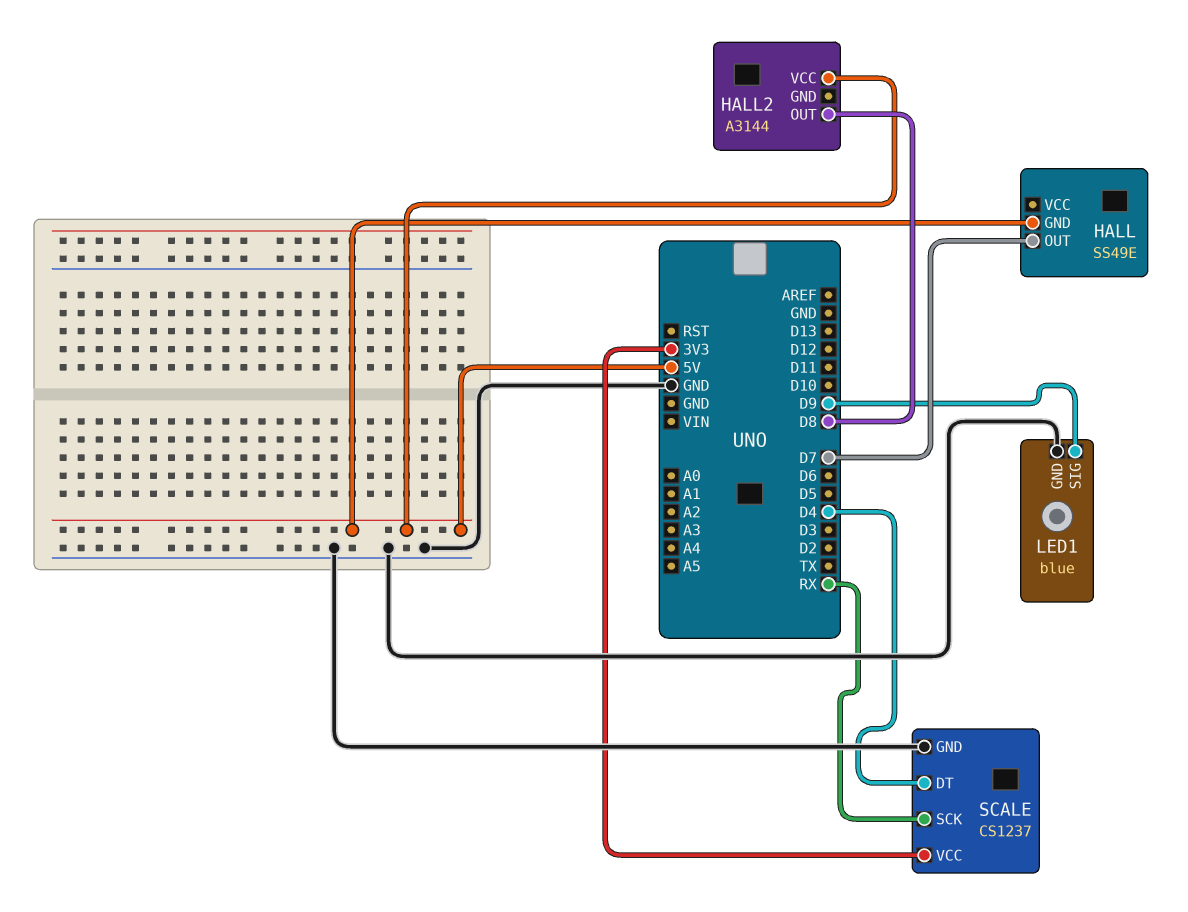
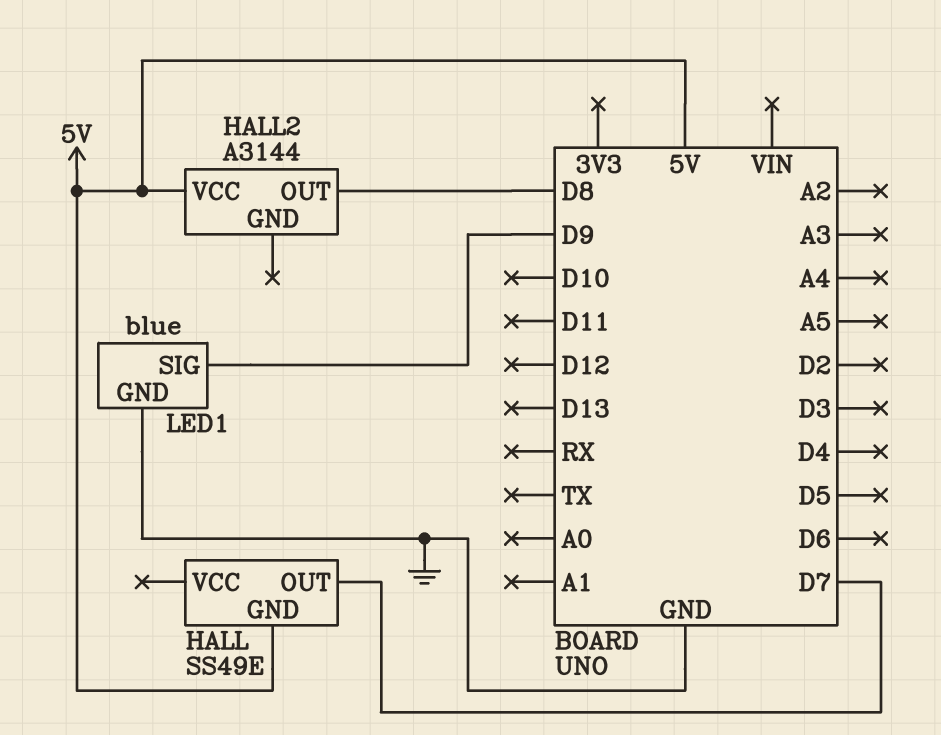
SCALE: CS1237 -> none
SCALE pin DT: D4 -> none
SCALE pin GND: GND -> none
SCALE pin SCK: RX -> none
SCALE pin VCC: 3V3 -> none

